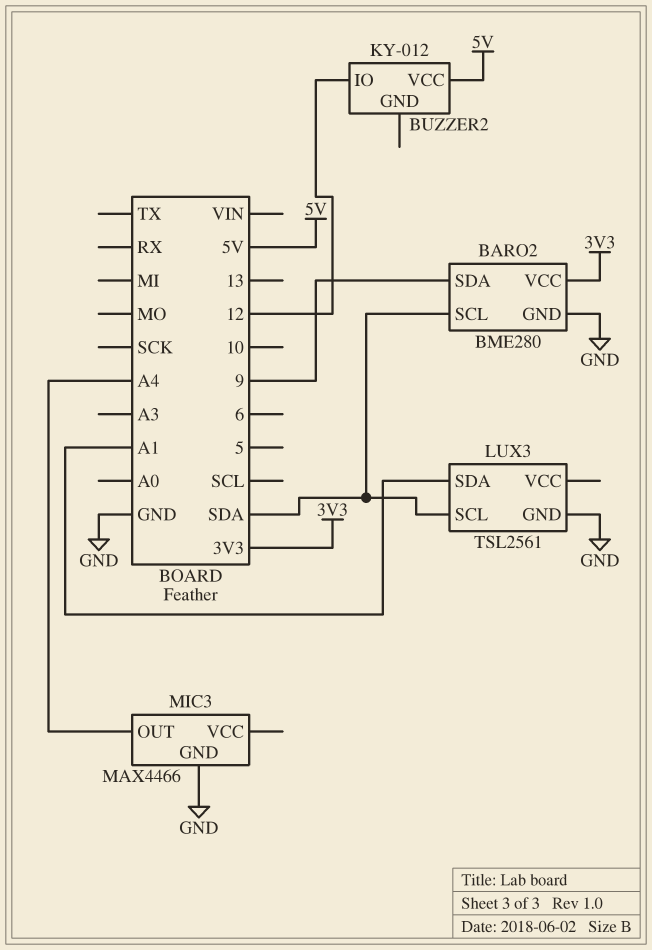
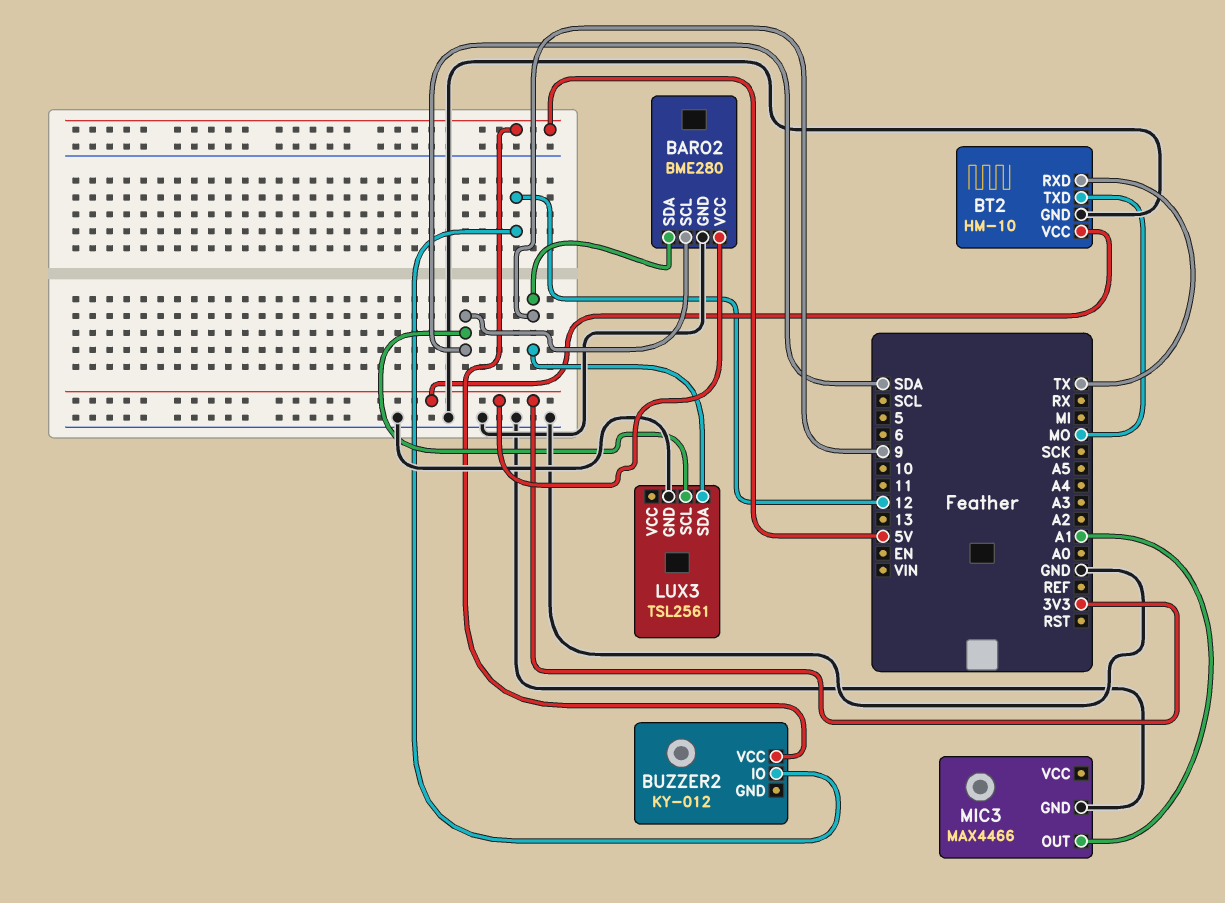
BT2: none -> HM-10
BT2 pin GND: none -> GND
BT2 pin RXD: none -> TX
BT2 pin TXD: none -> MO
BT2 pin VCC: none -> 3V3
LUX3 pin SDA: A1 -> 9
MIC3 pin OUT: A4 -> A1

